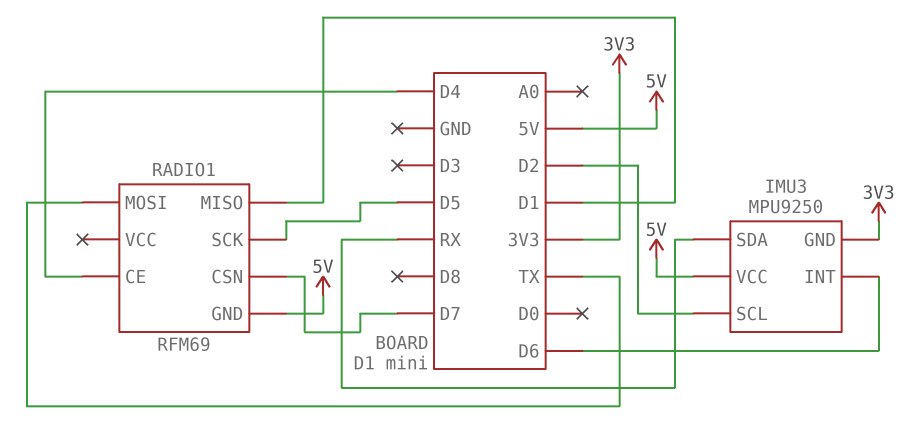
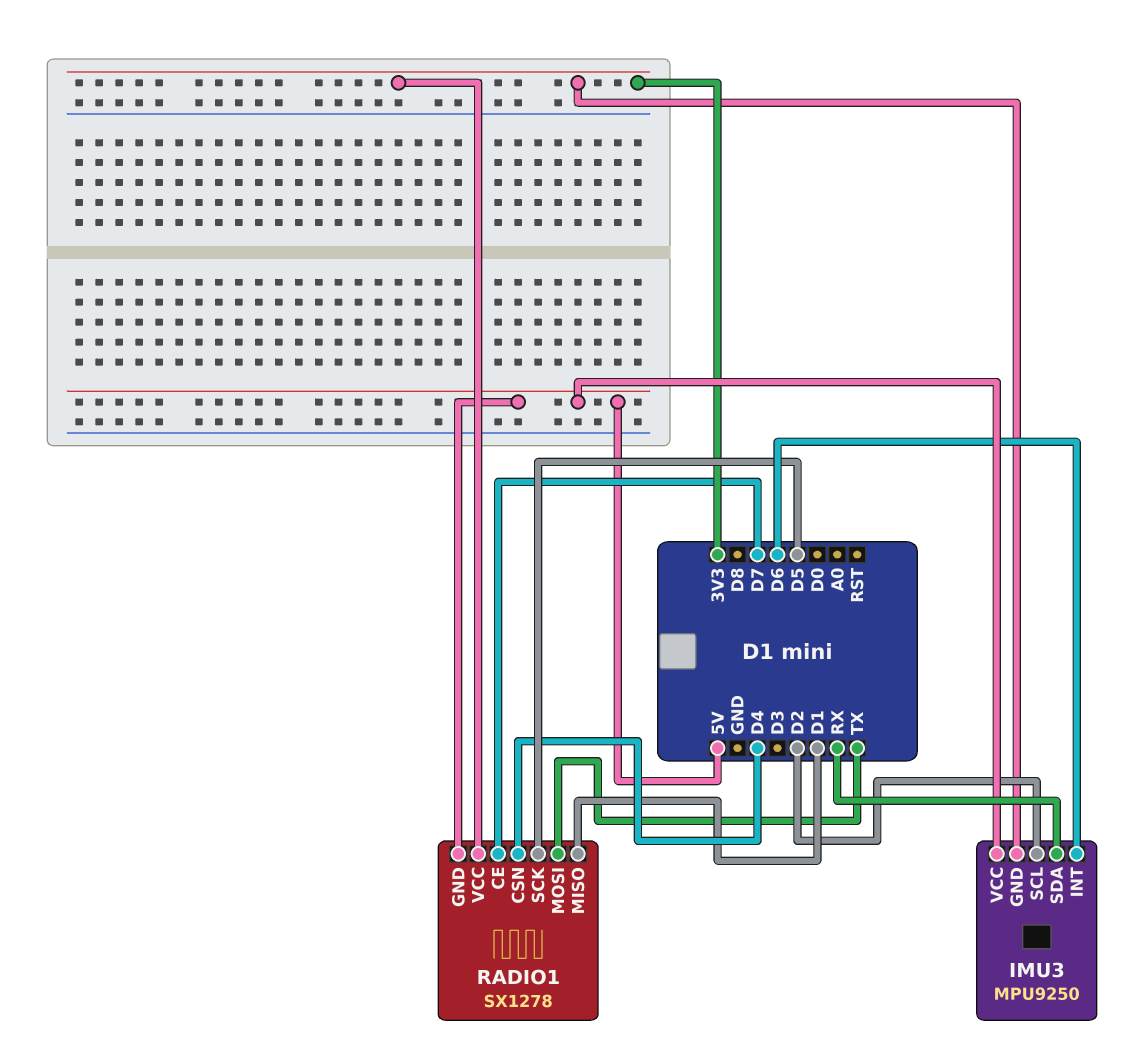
RADIO1: RFM69 -> SX1278
RADIO1 pin CE: D4 -> D7
RADIO1 pin CSN: D7 -> D4
RADIO1 pin VCC: none -> 3V3

